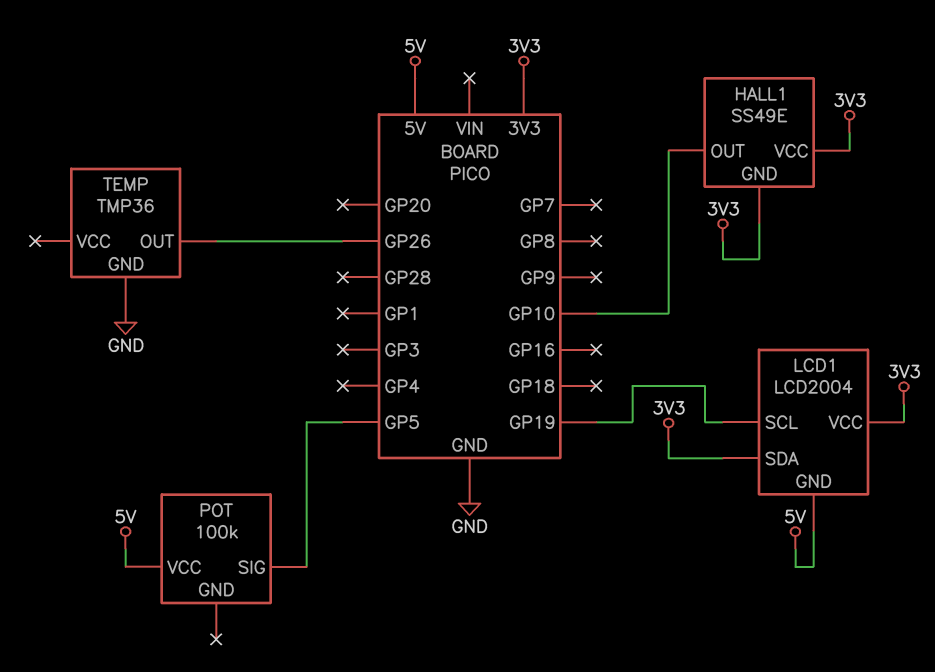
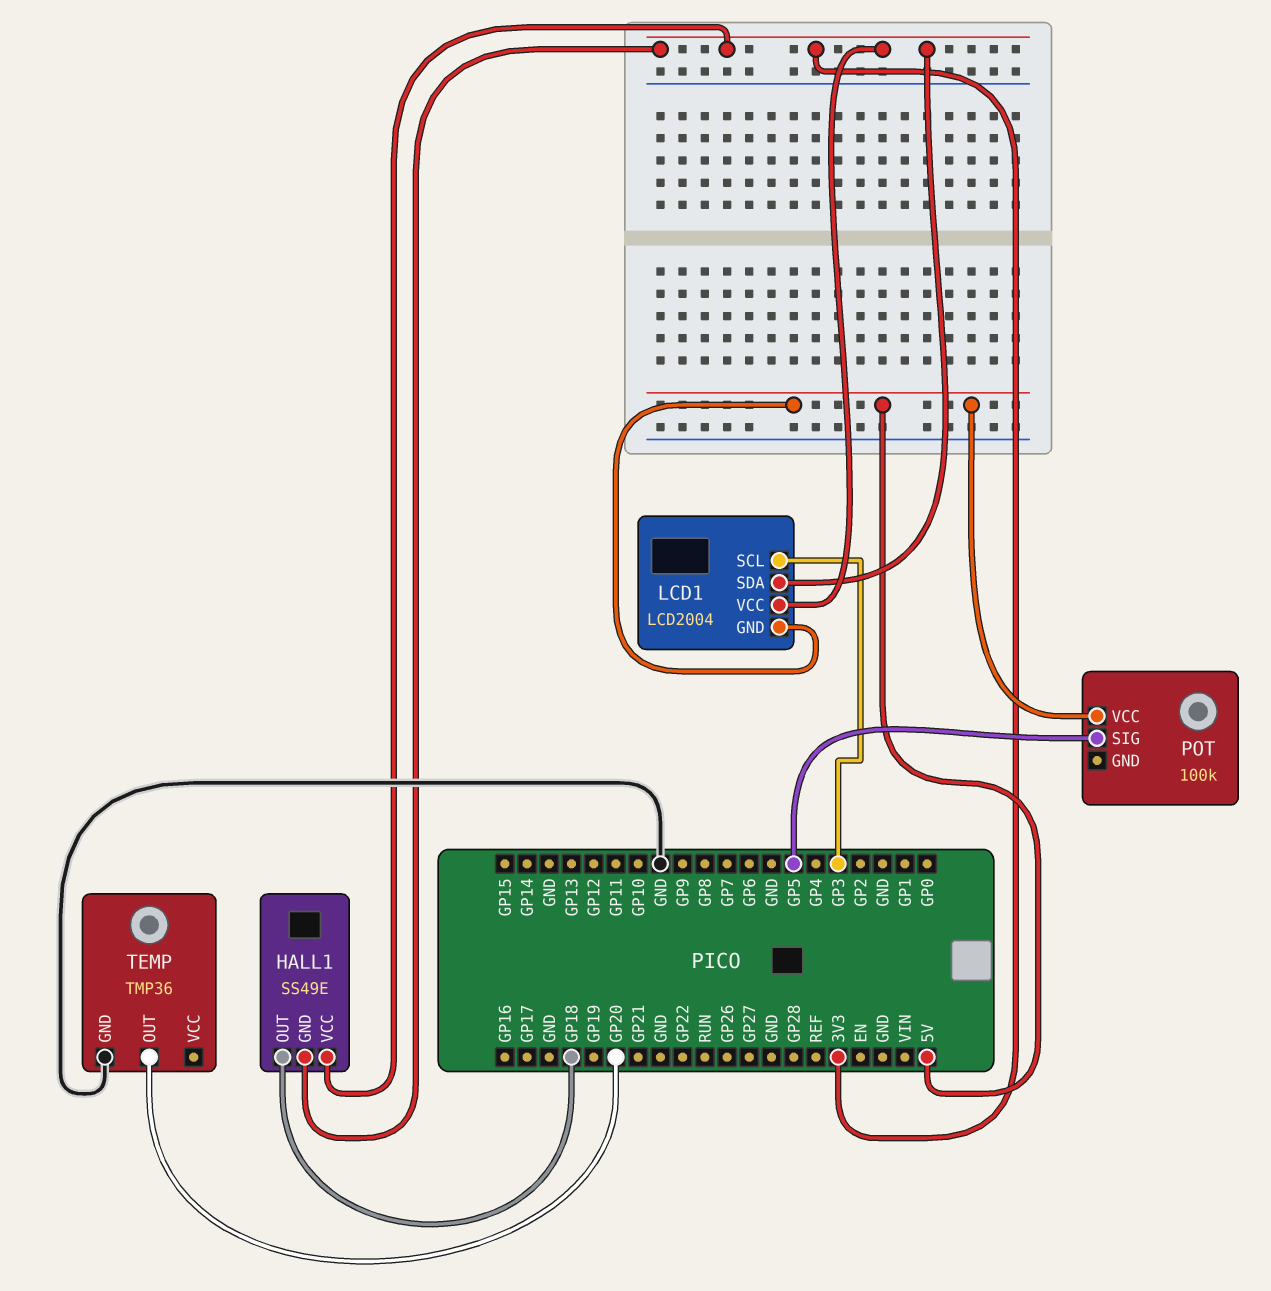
HALL1 pin OUT: GP10 -> GP18
LCD1 pin SCL: GP19 -> GP3
TEMP pin OUT: GP26 -> GP20

